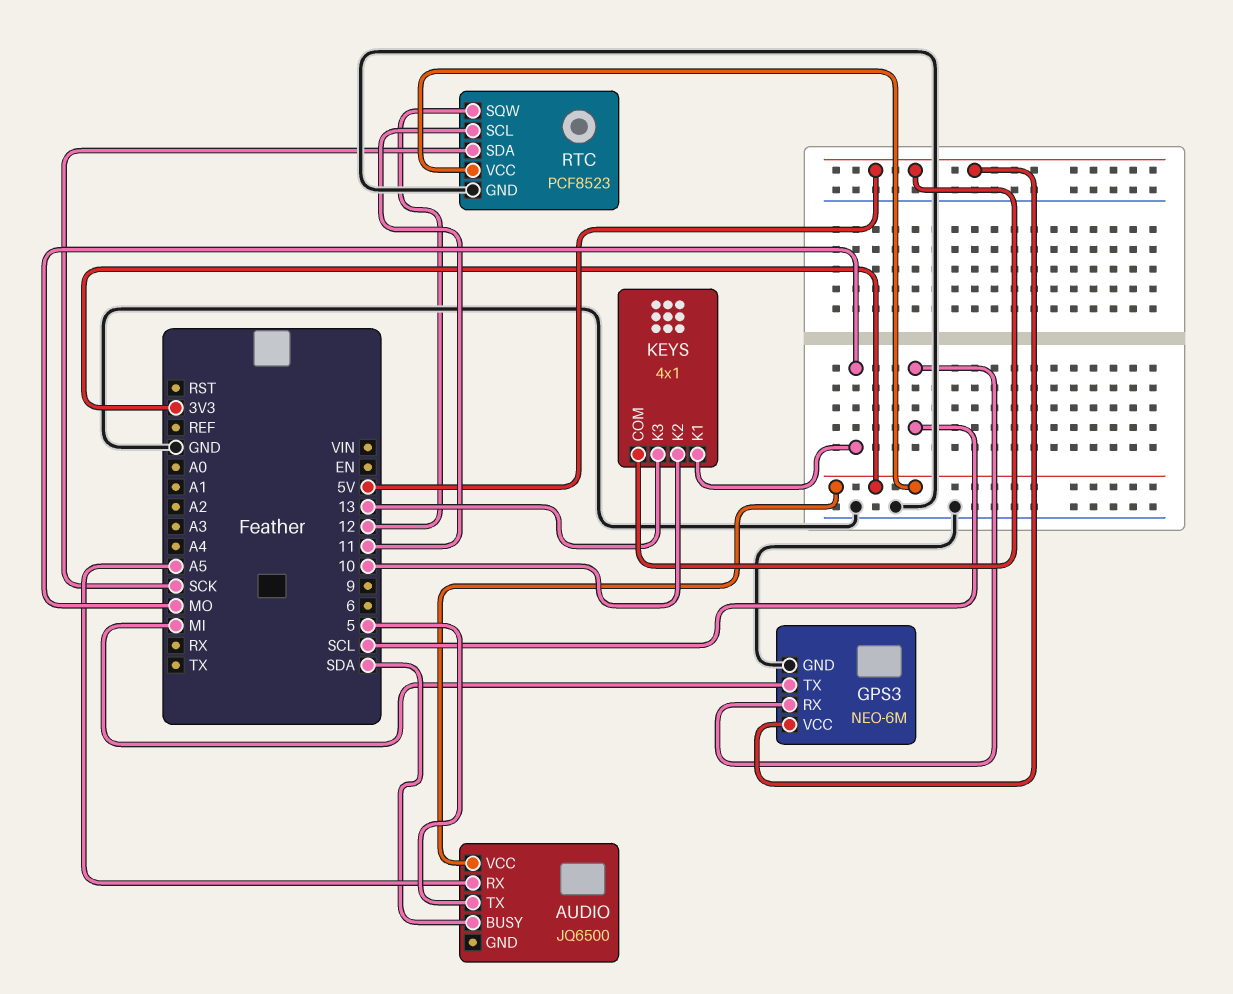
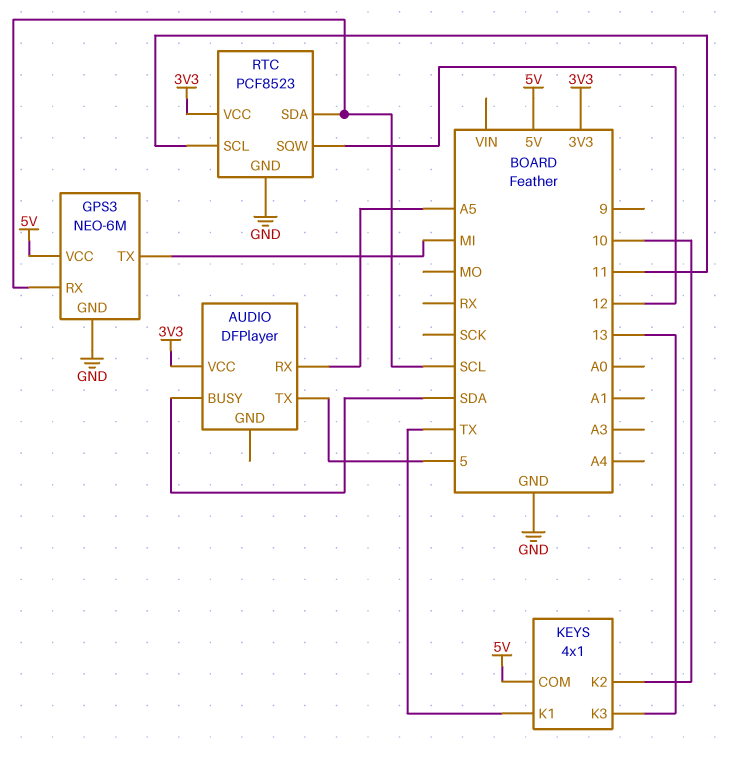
AUDIO: JQ6500 -> DFPlayer
KEYS pin K1: MO -> TX
RTC pin SDA: SCK -> SCL

